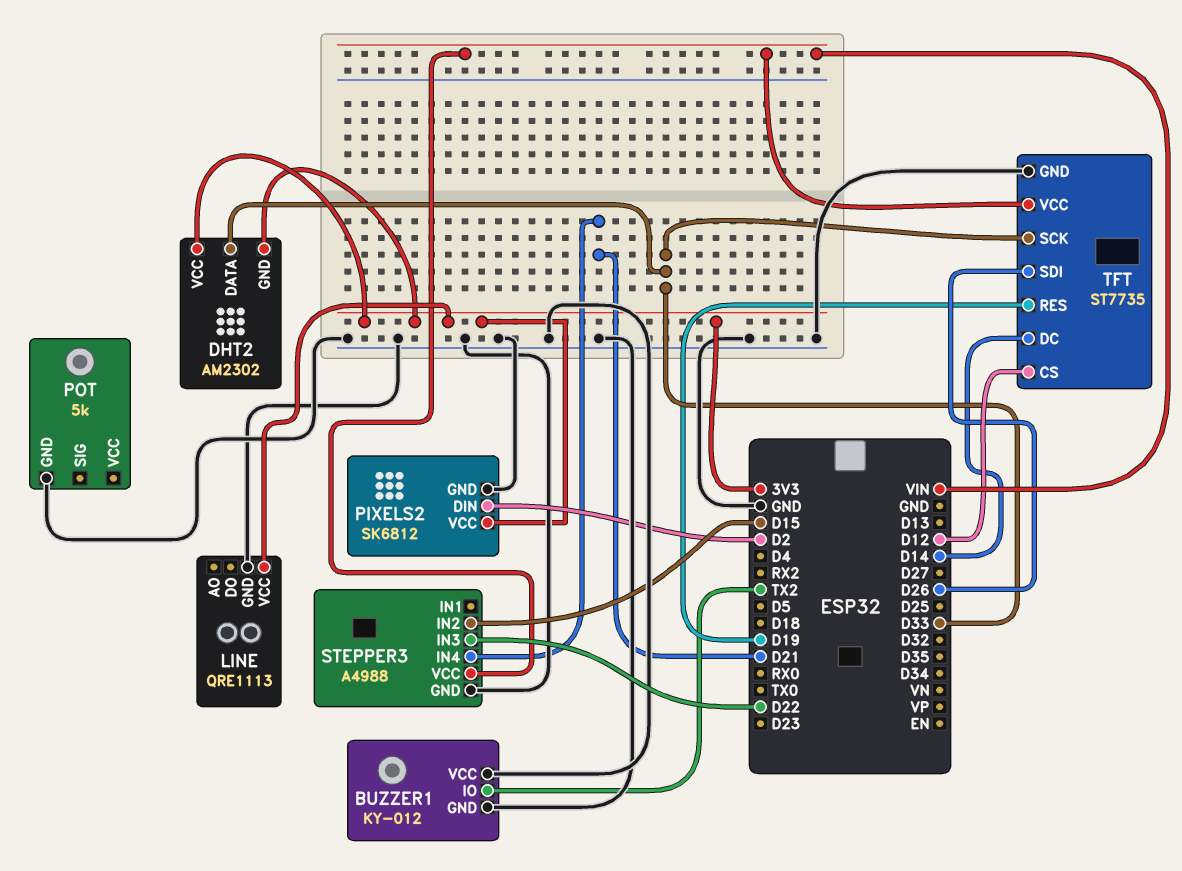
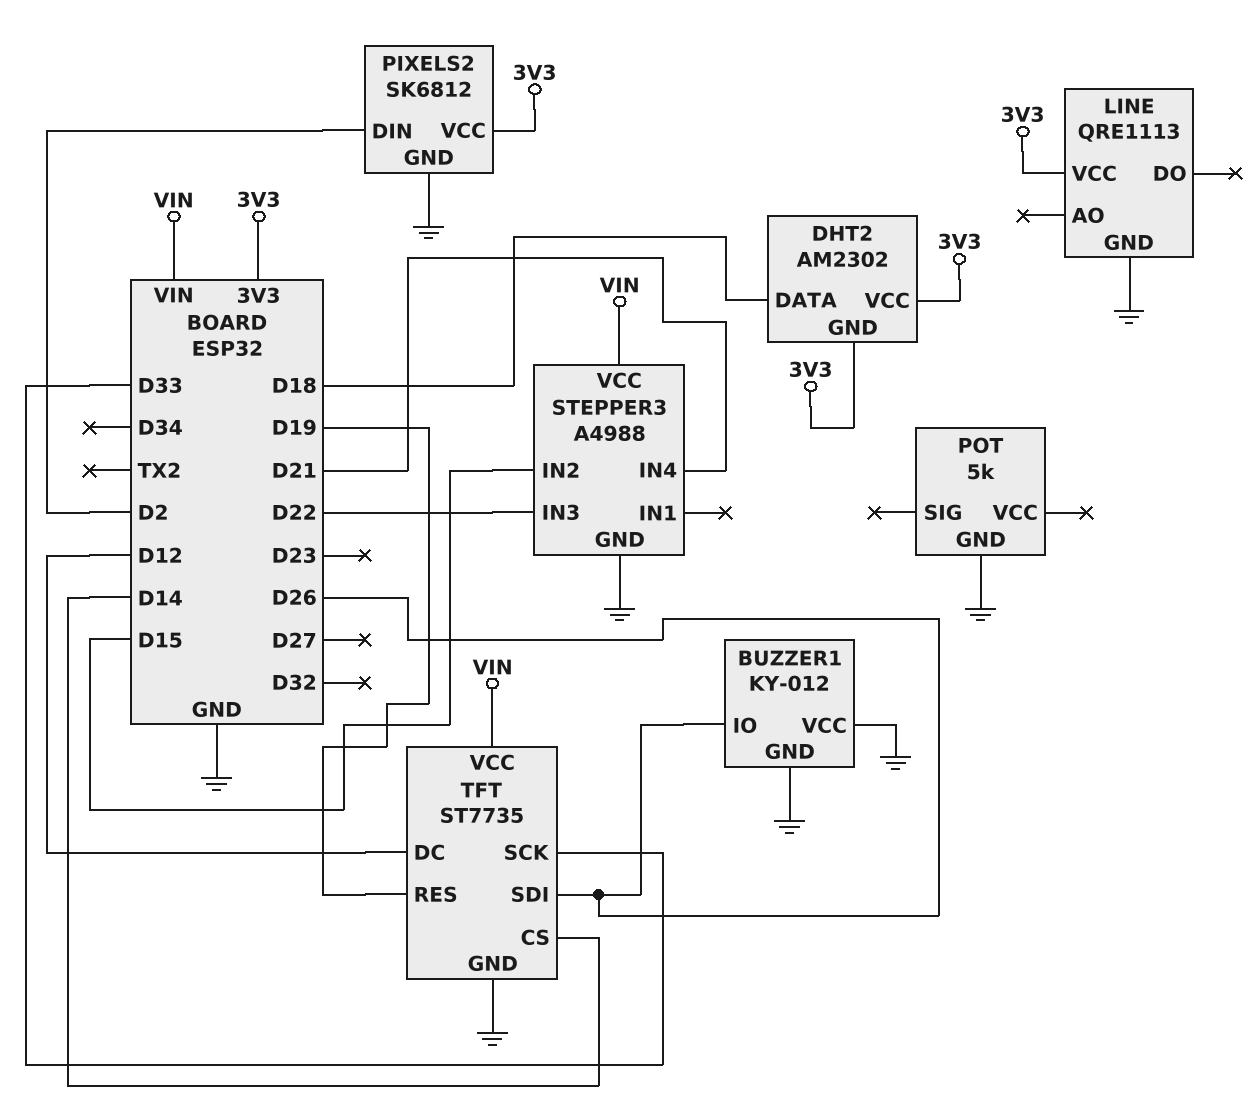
BUZZER1 pin IO: TX2 -> D26
DHT2 pin DATA: D33 -> D18
TFT pin CS: D12 -> D14
TFT pin DC: D14 -> D12

